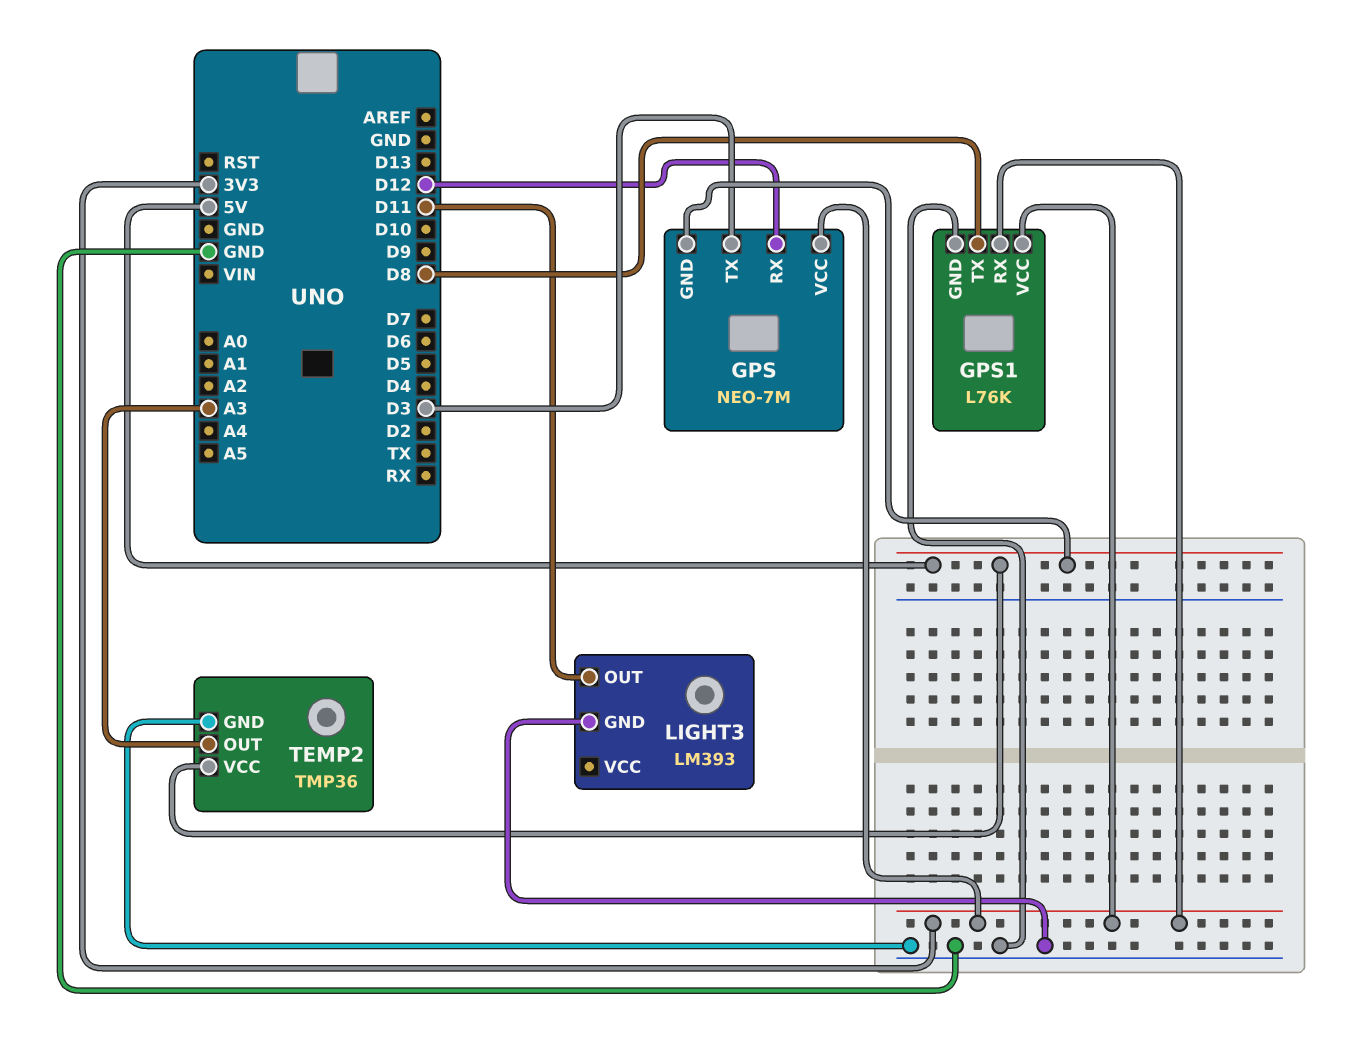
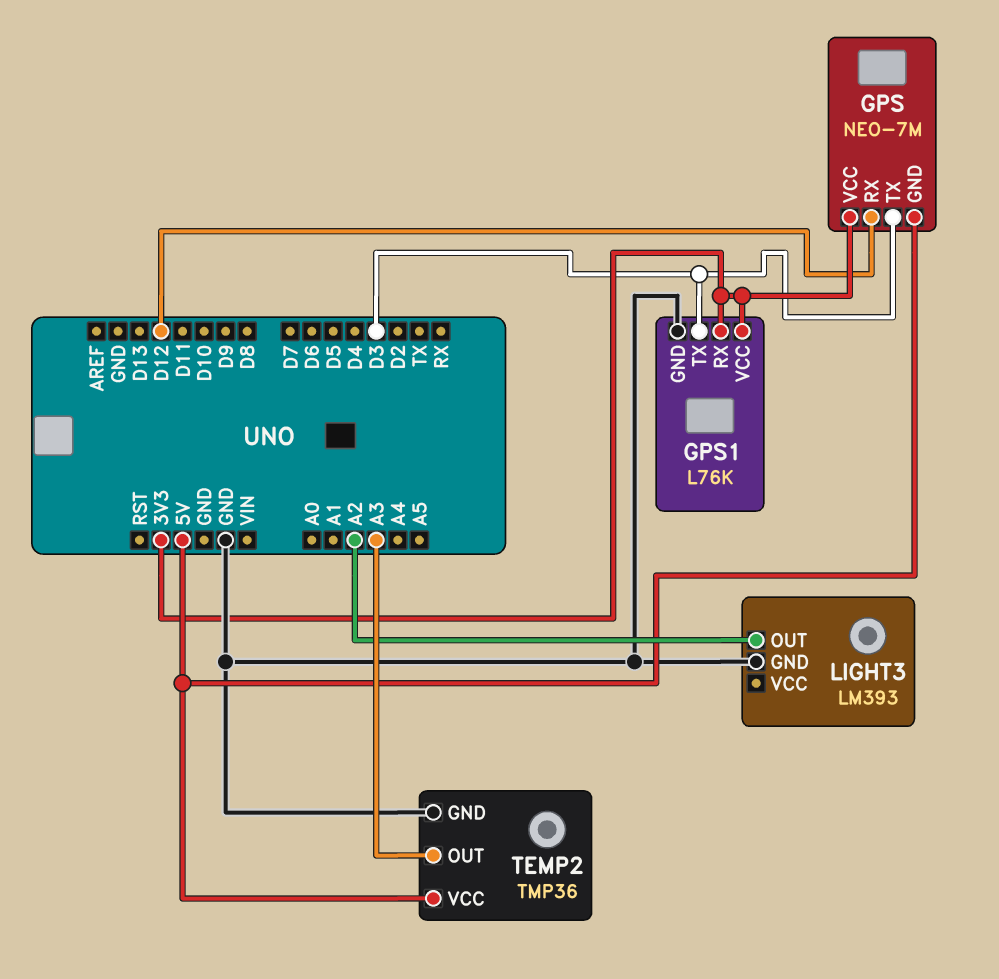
GPS1 pin TX: D8 -> D3
LIGHT3 pin OUT: D11 -> A2

